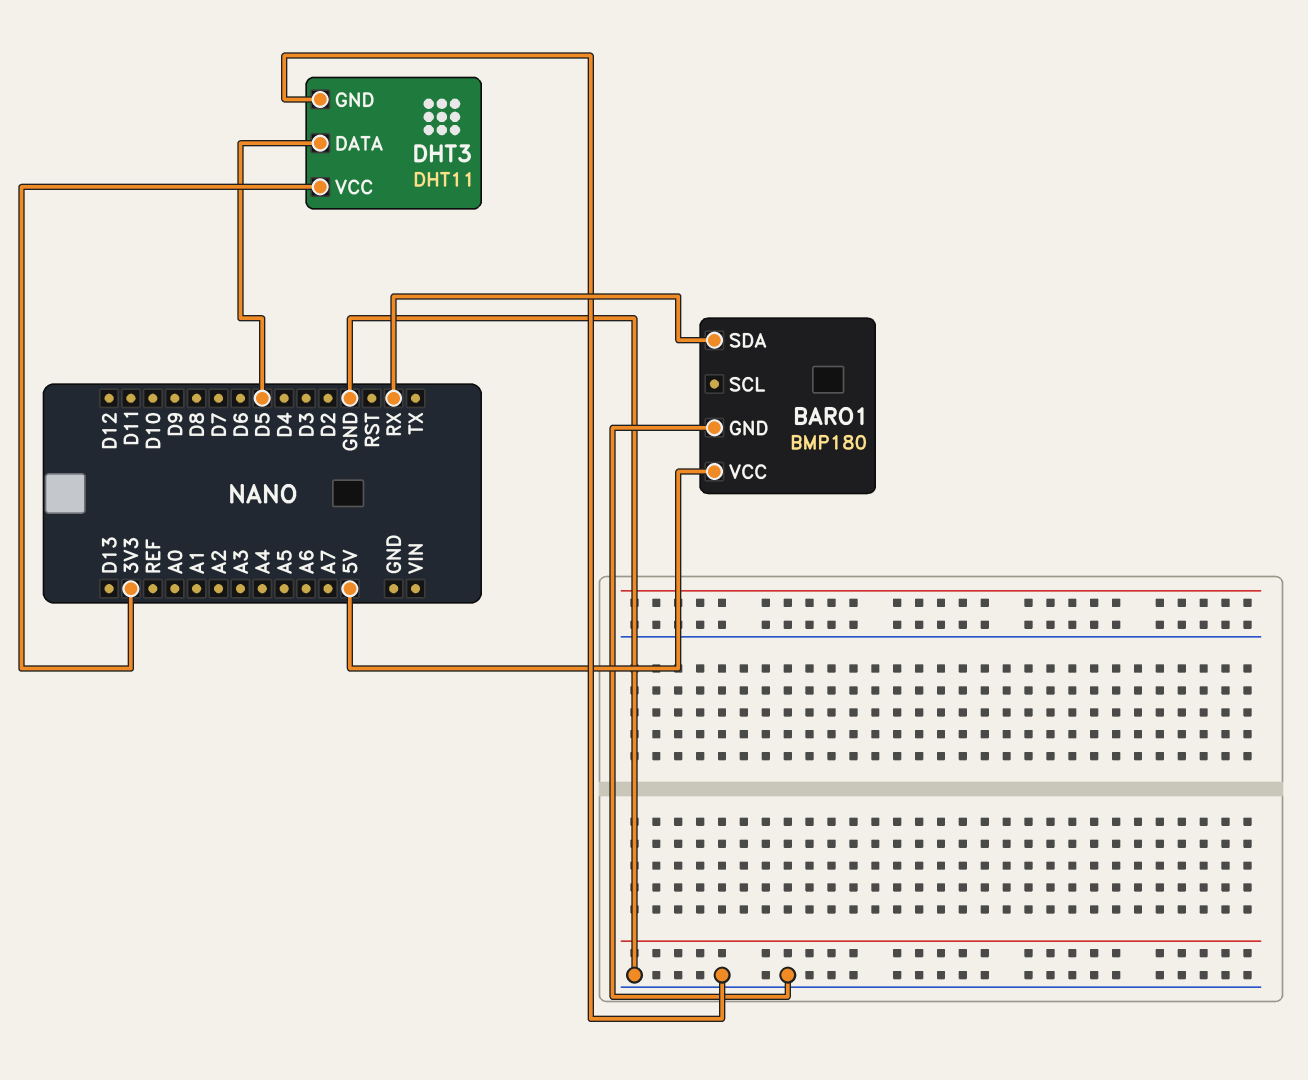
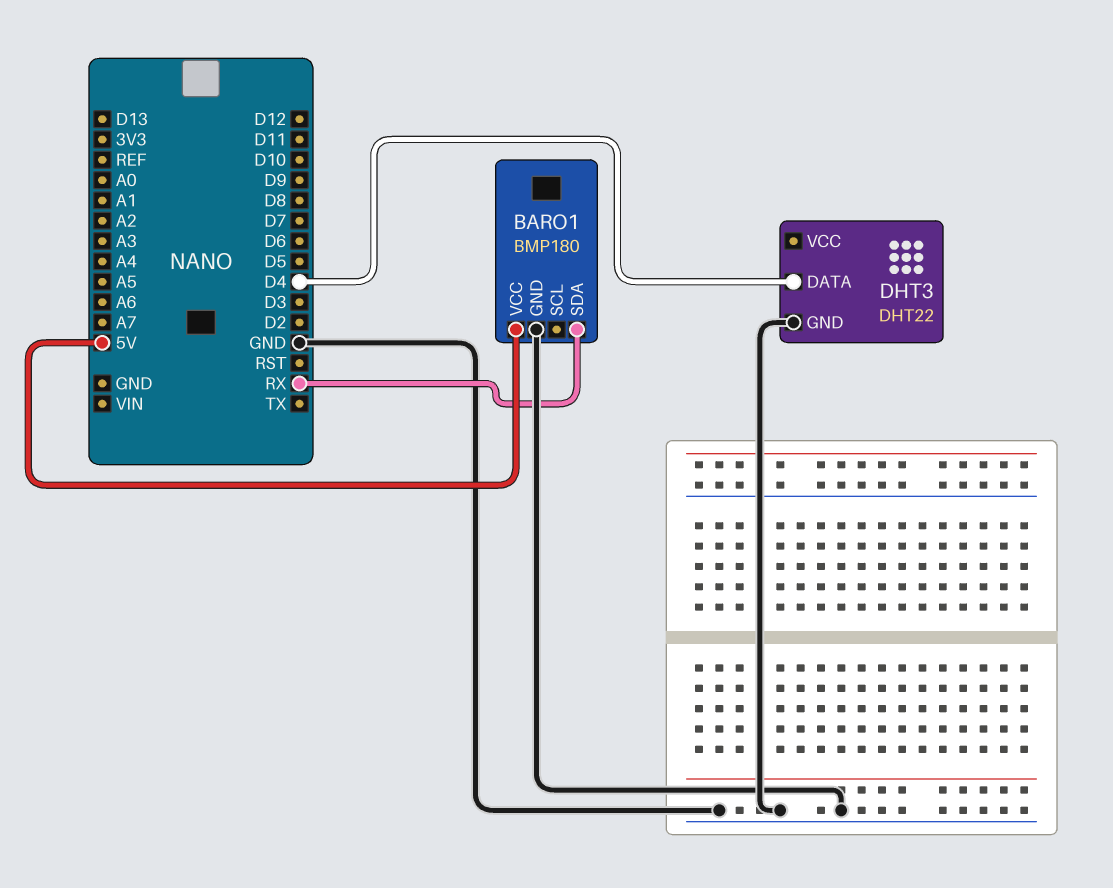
DHT3: DHT11 -> DHT22
DHT3 pin DATA: D5 -> D4
DHT3 pin VCC: 3V3 -> none

